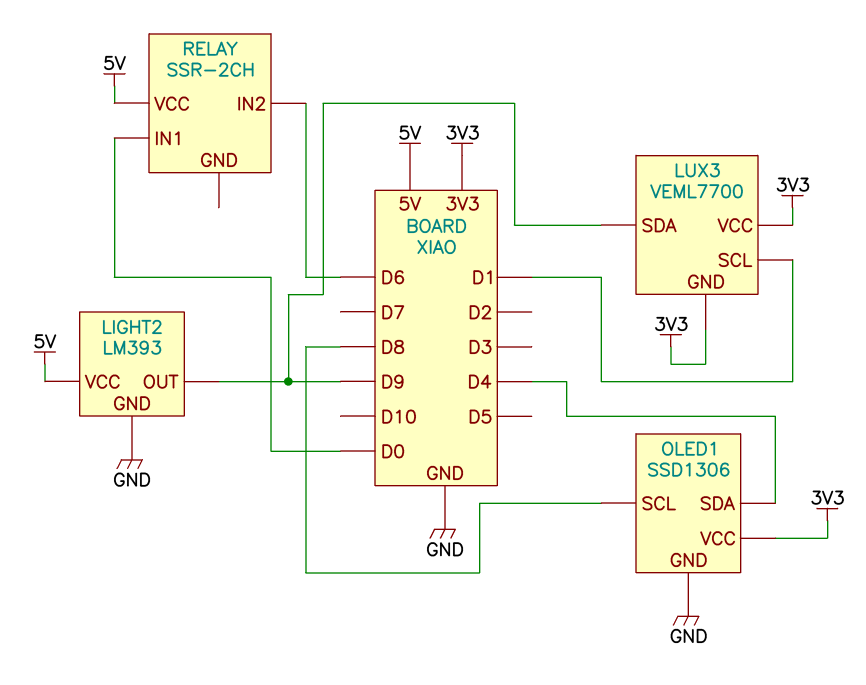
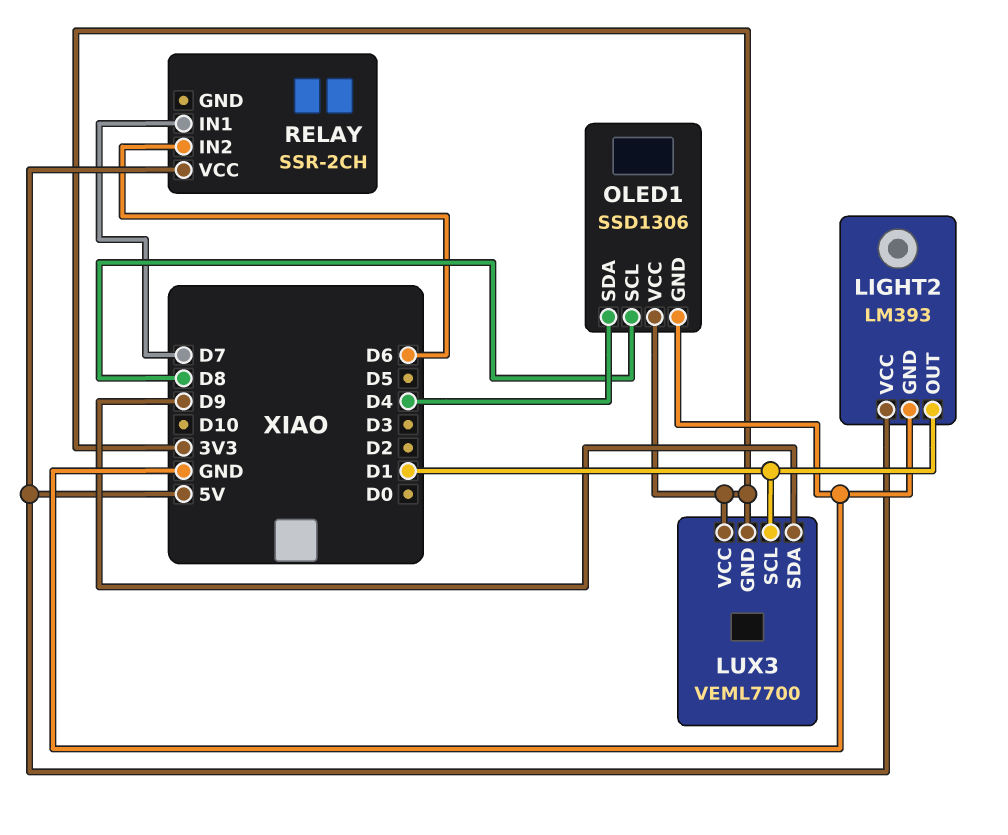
LIGHT2 pin OUT: D9 -> D1
RELAY pin IN1: D0 -> D7

